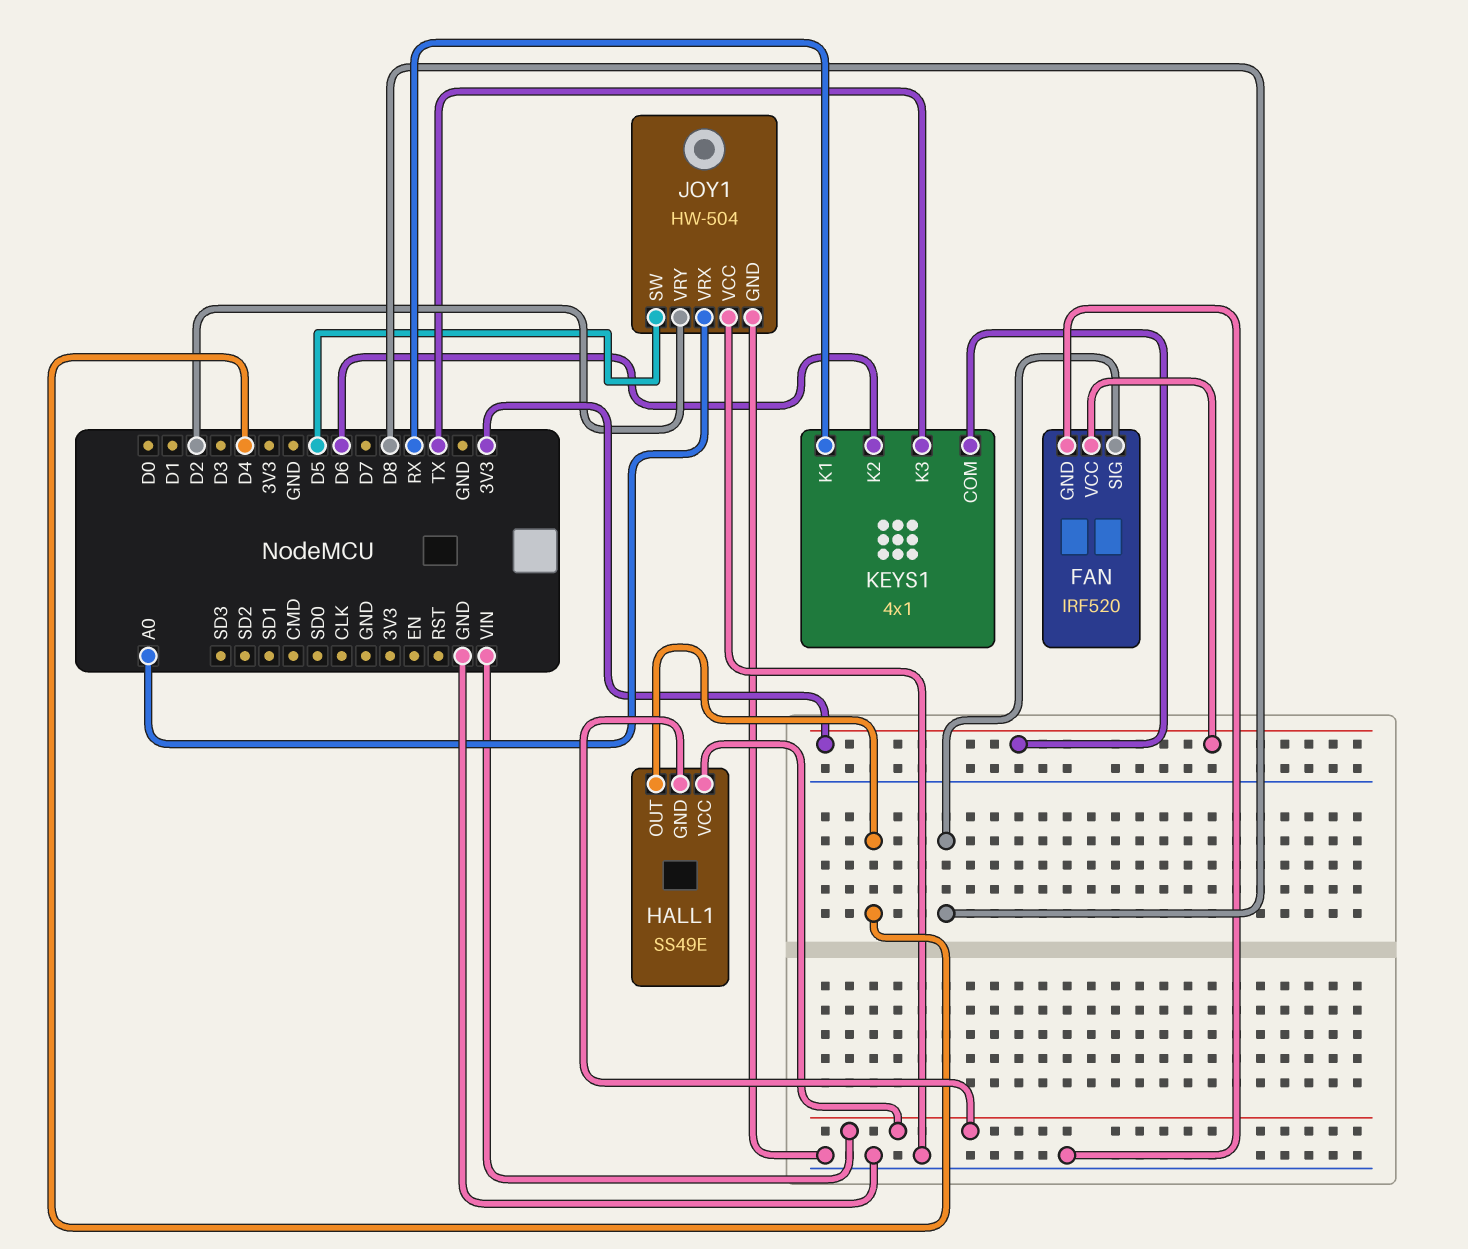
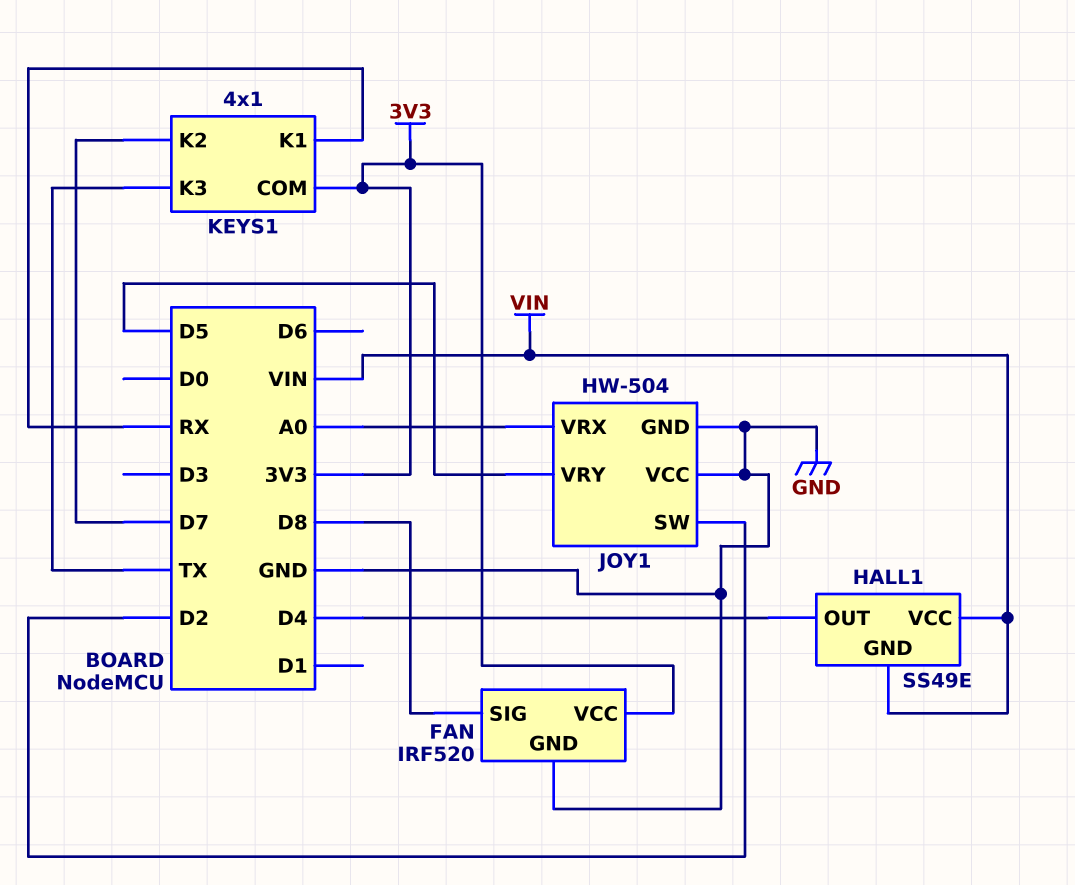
JOY1 pin SW: D5 -> D2
JOY1 pin VRY: D2 -> D5
KEYS1 pin K2: D6 -> D7

